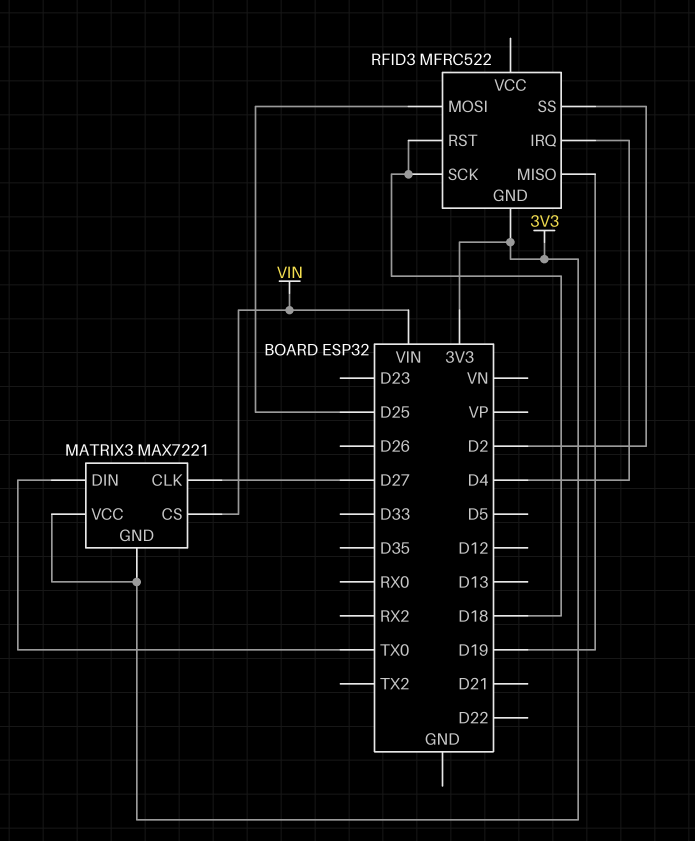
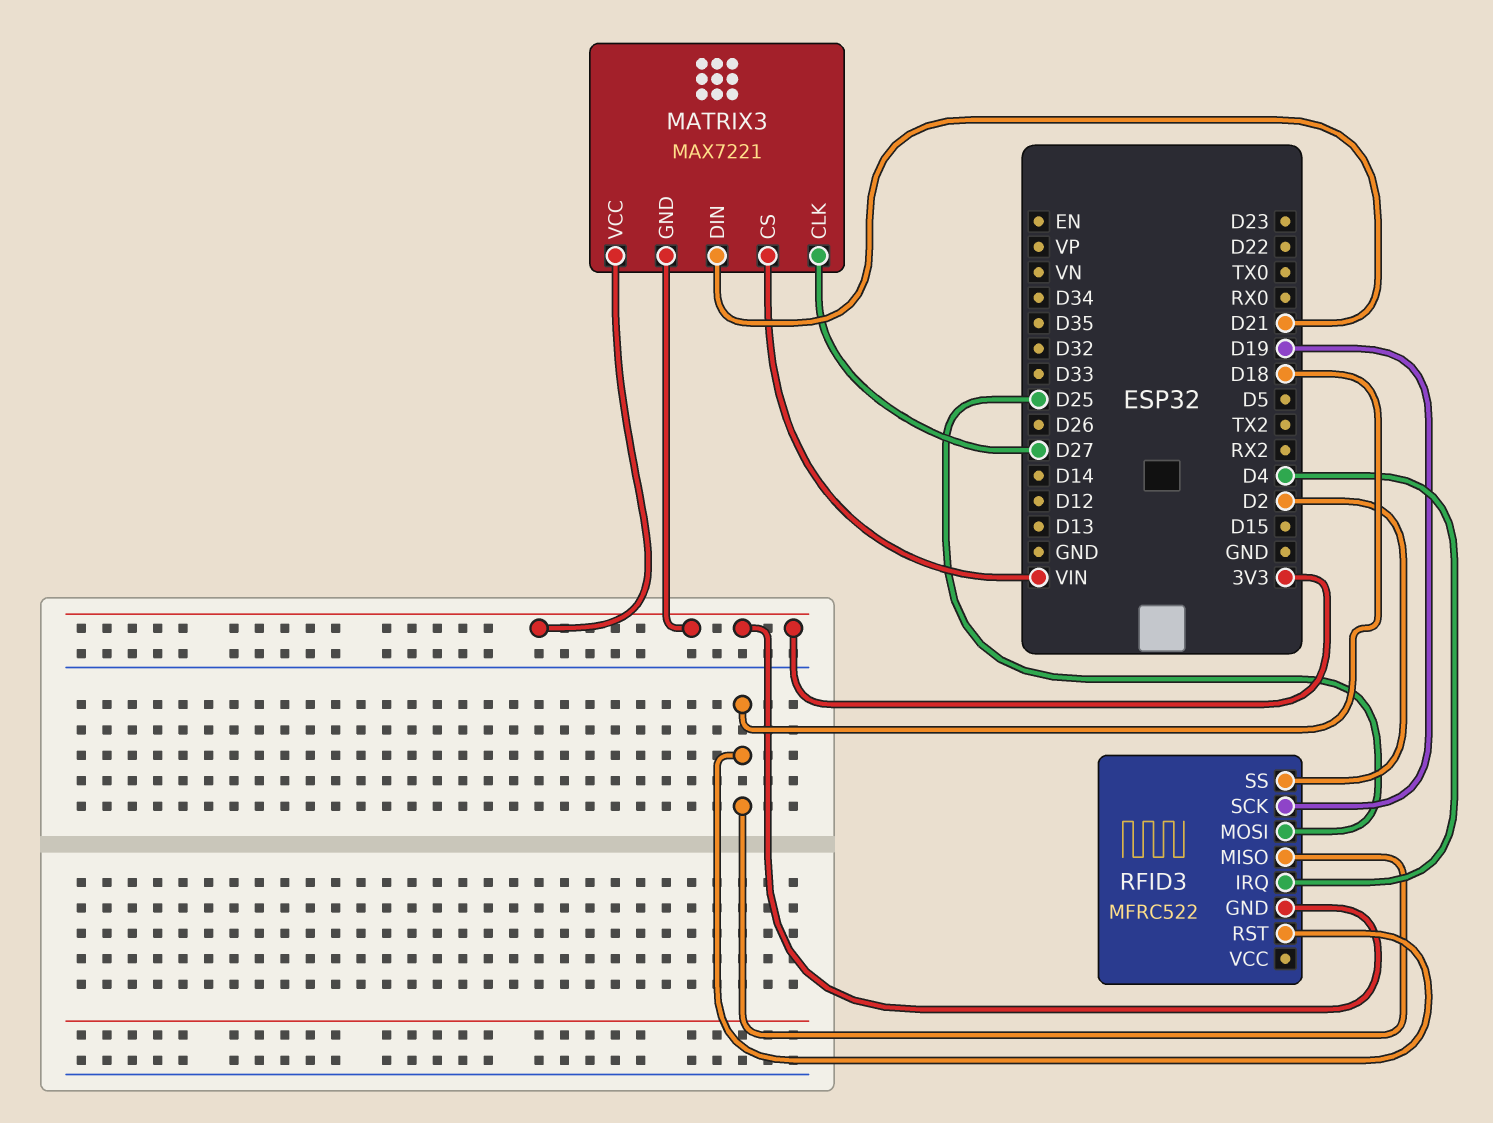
MATRIX3 pin DIN: TX0 -> D21
RFID3 pin MISO: D19 -> D18
RFID3 pin SCK: D18 -> D19

